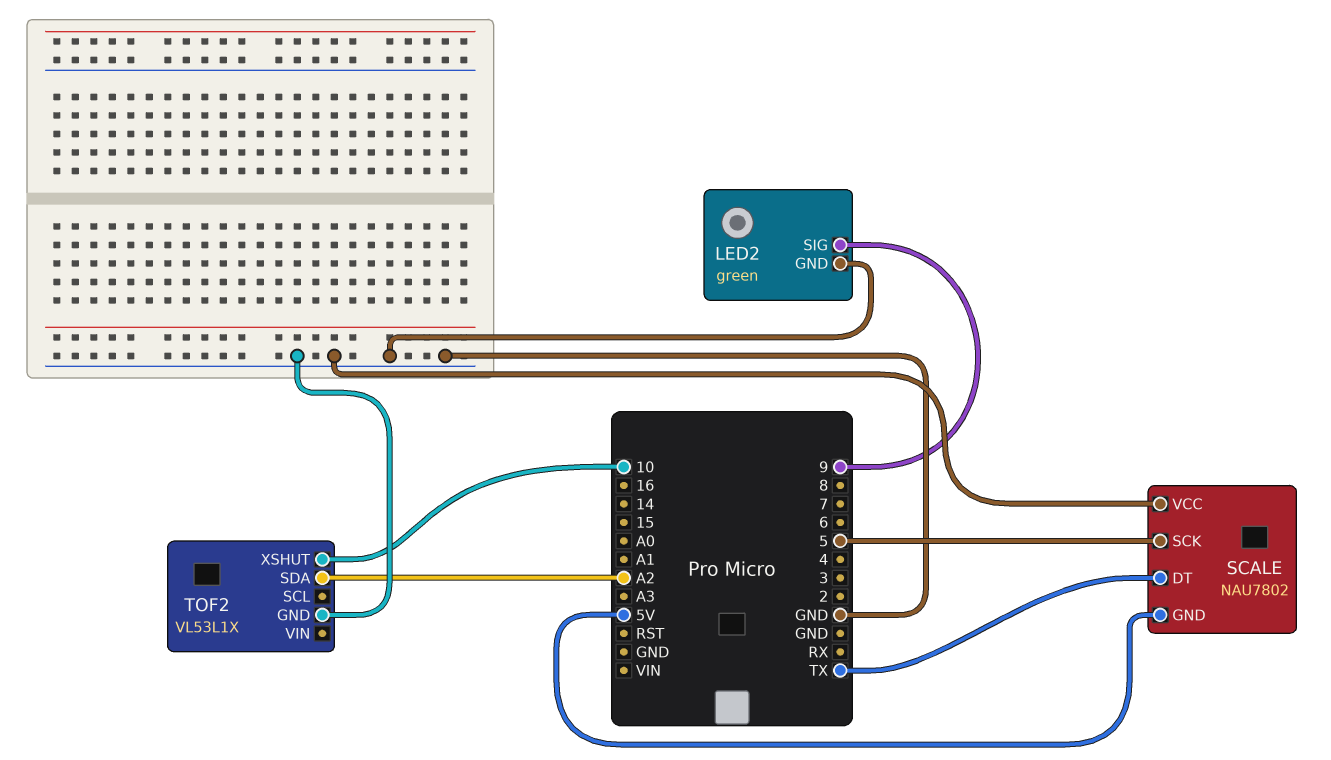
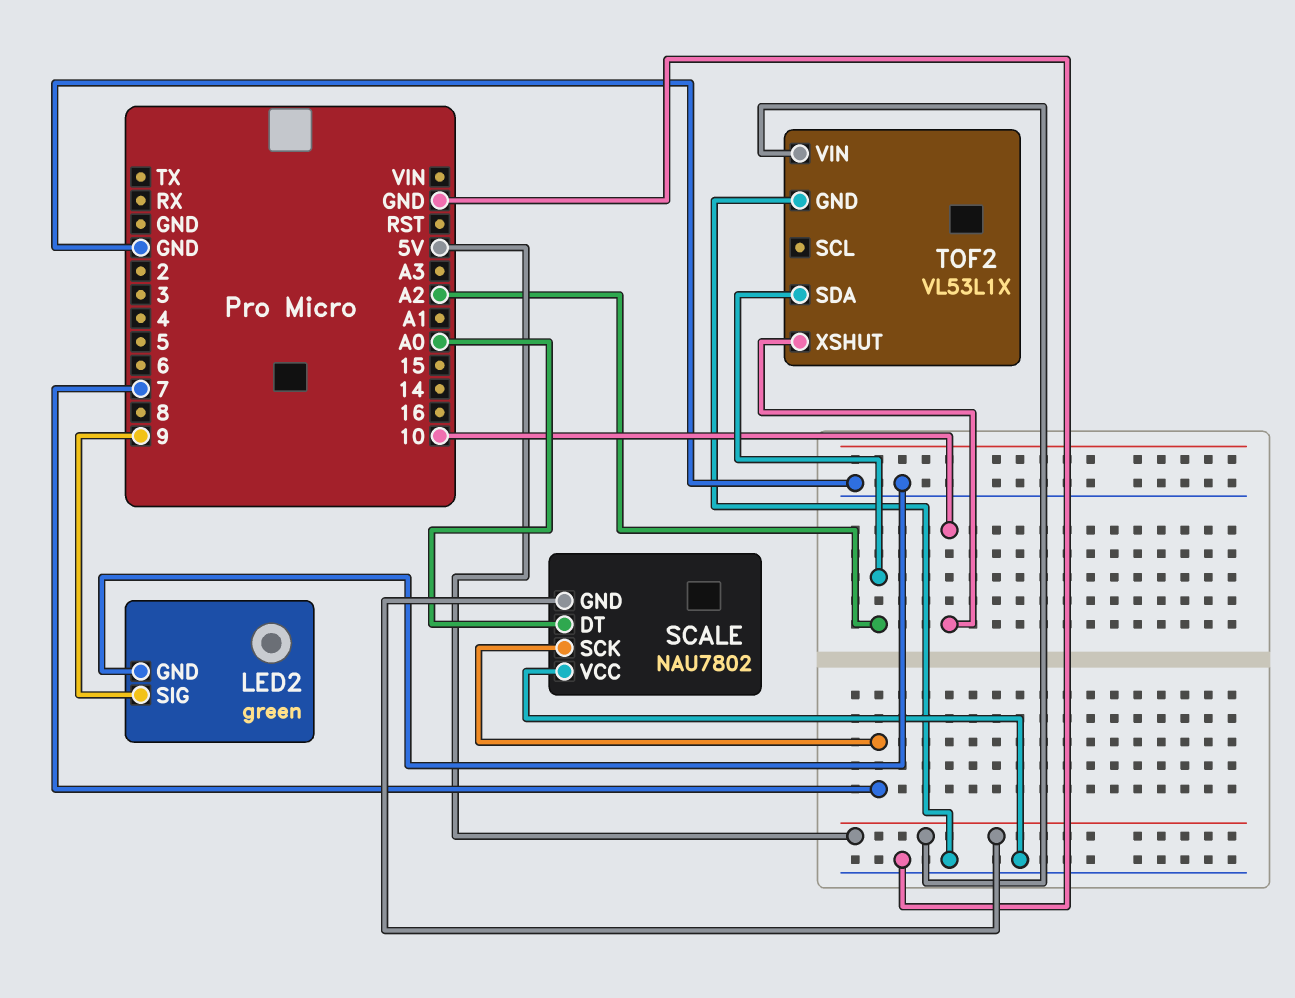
SCALE pin DT: TX -> A0
SCALE pin SCK: 5 -> 7
TOF2 pin VIN: none -> 5V

